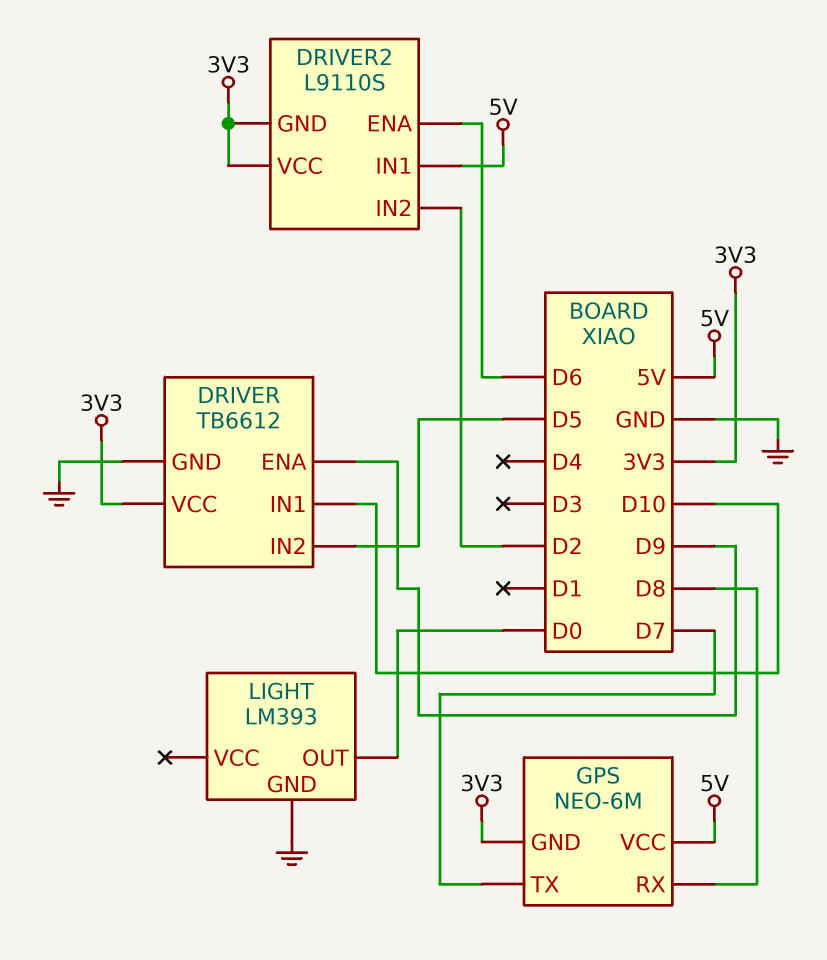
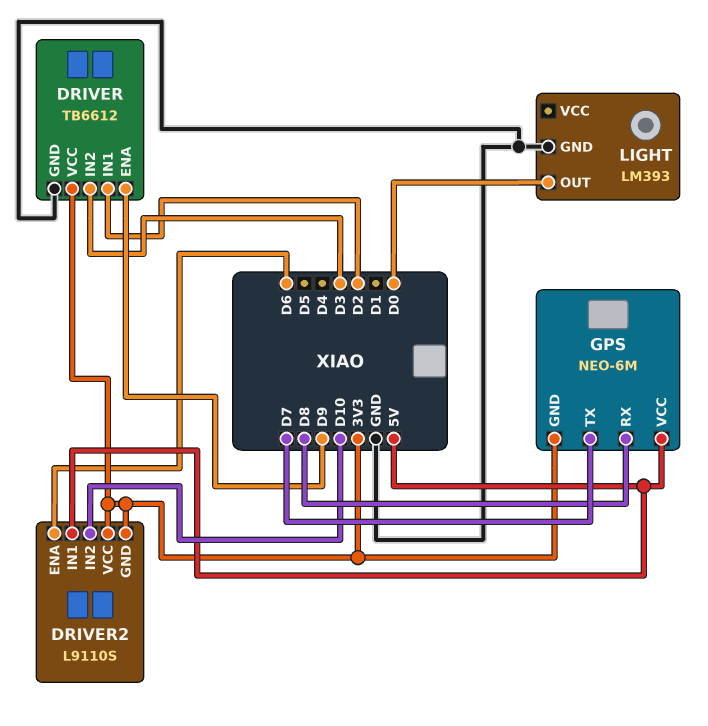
DRIVER pin IN1: D10 -> D2
DRIVER pin IN2: D5 -> D3
DRIVER2 pin IN2: D2 -> D10

